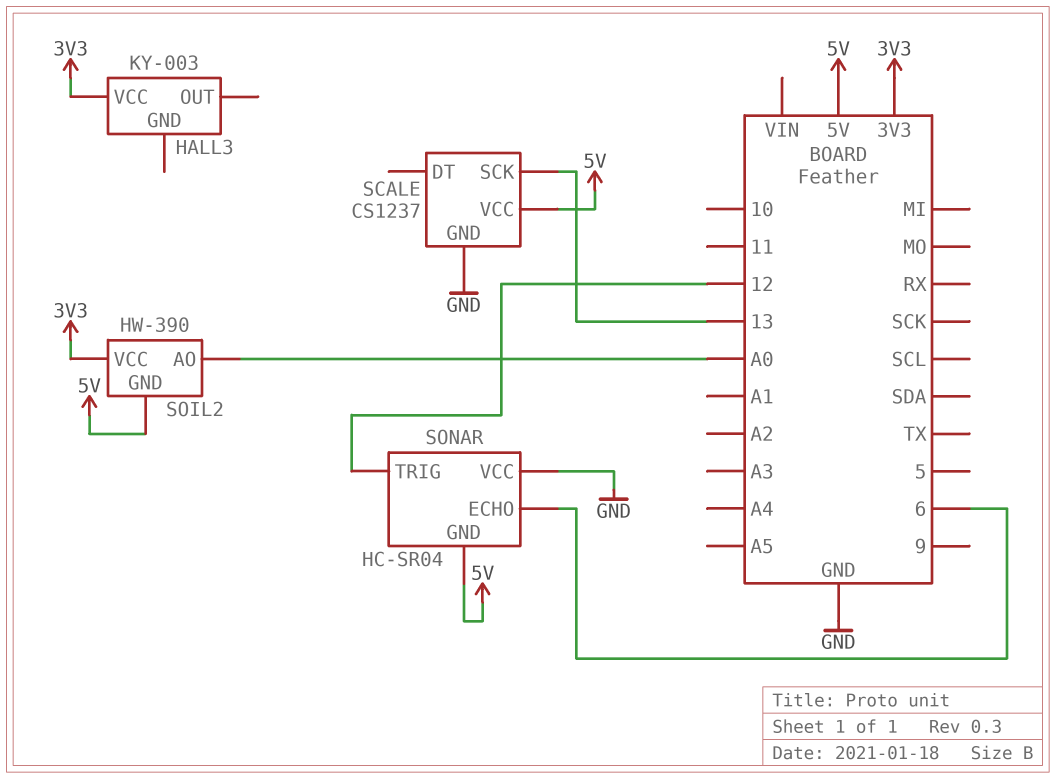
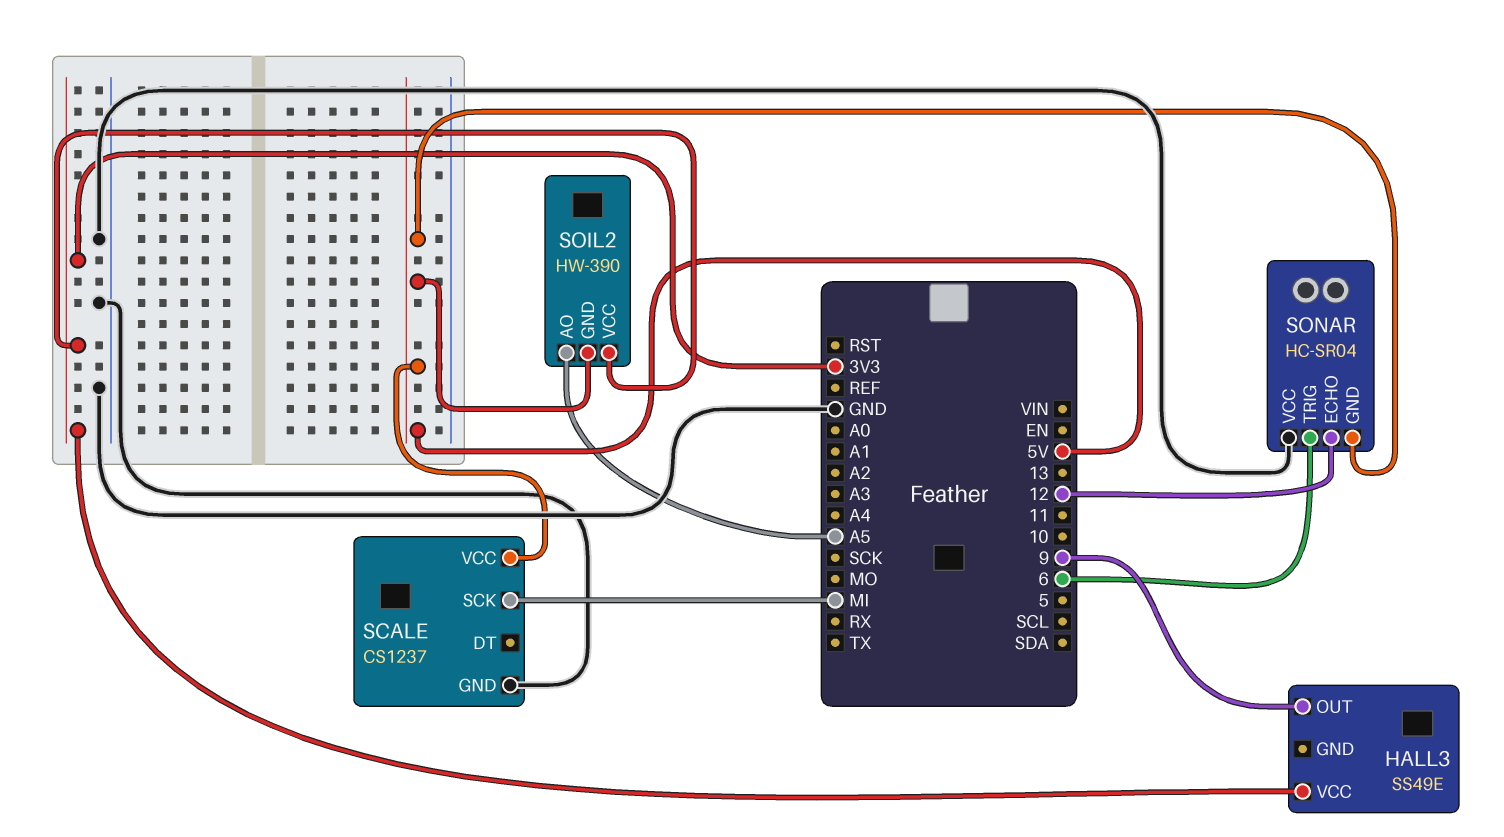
HALL3: KY-003 -> SS49E
HALL3 pin OUT: none -> 9
SCALE pin SCK: 13 -> MI
SOIL2 pin AO: A0 -> A5
SONAR pin ECHO: 6 -> 12
SONAR pin TRIG: 12 -> 6

